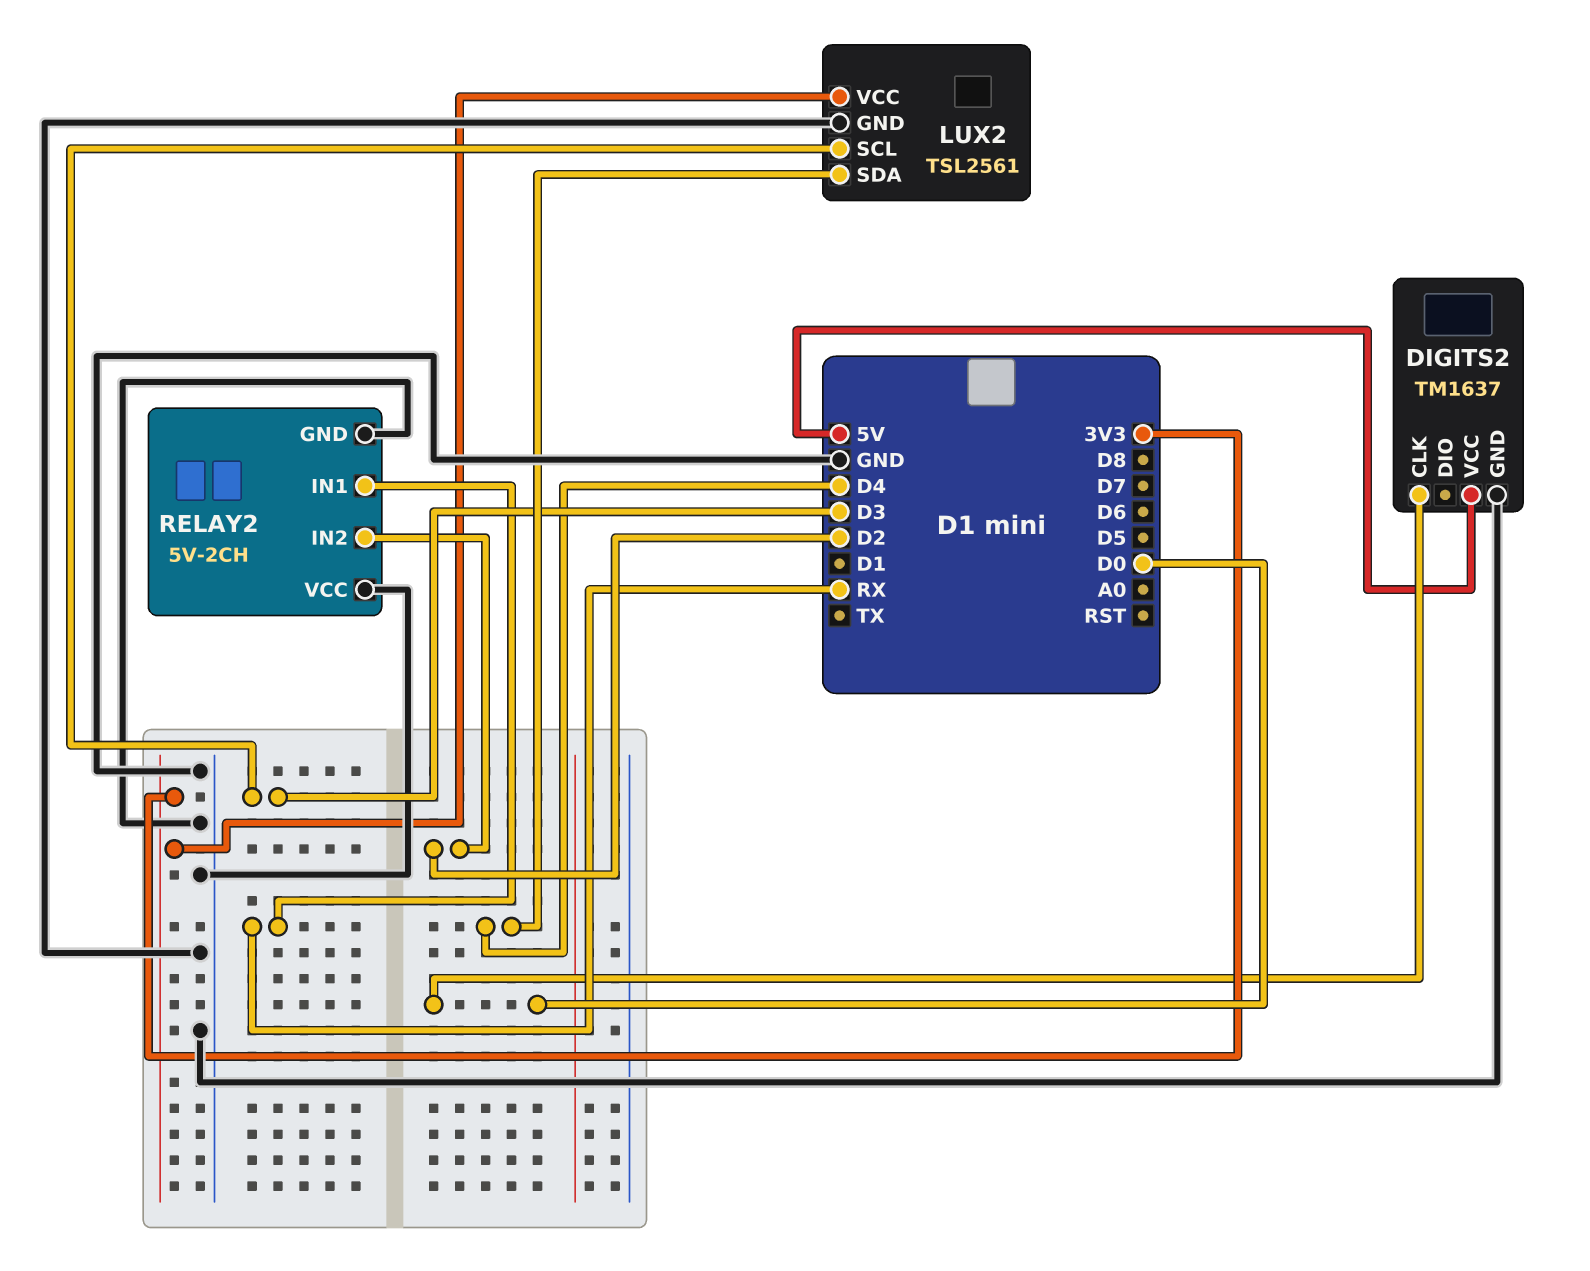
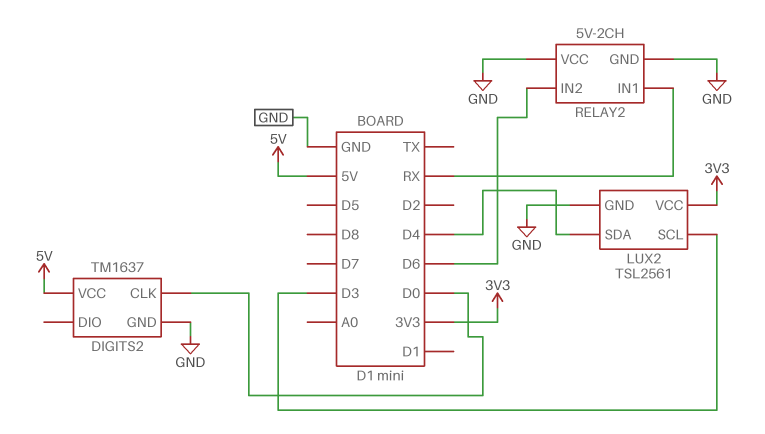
RELAY2 pin IN2: D2 -> D6

